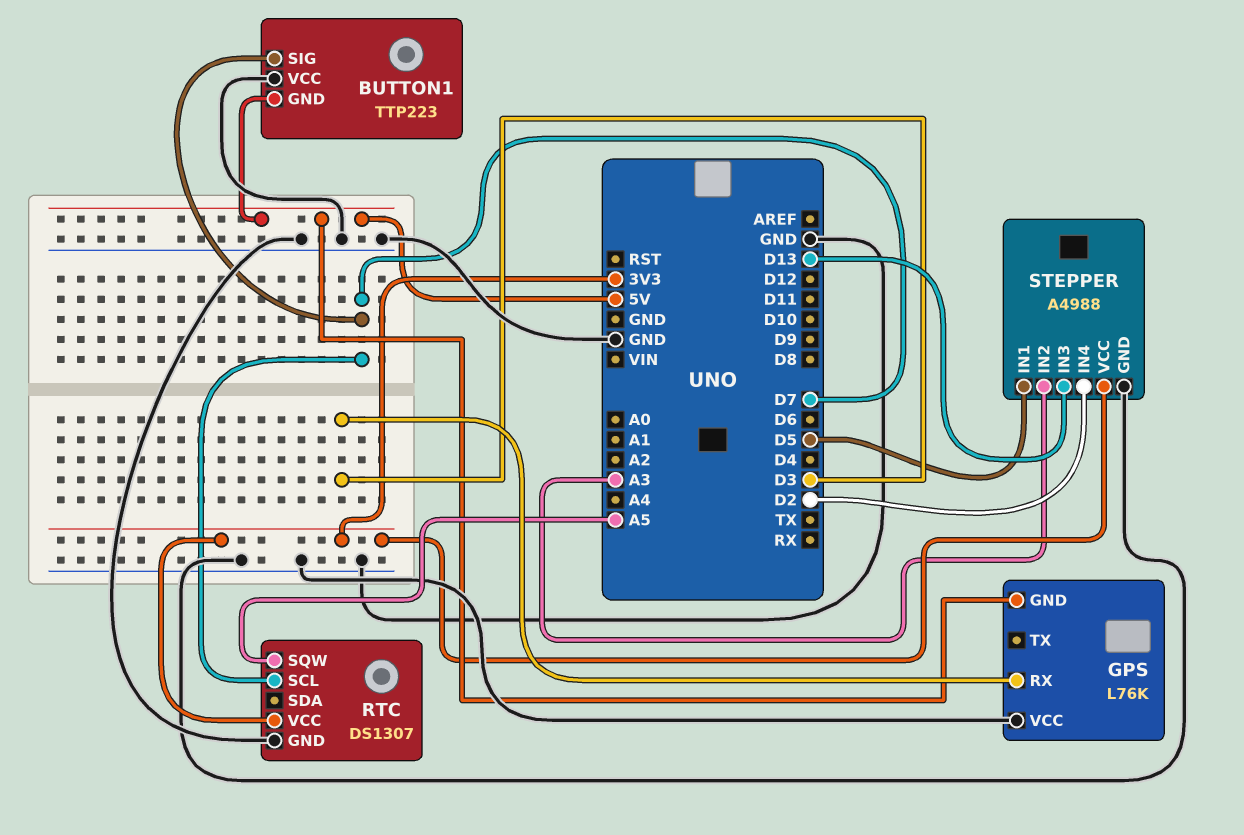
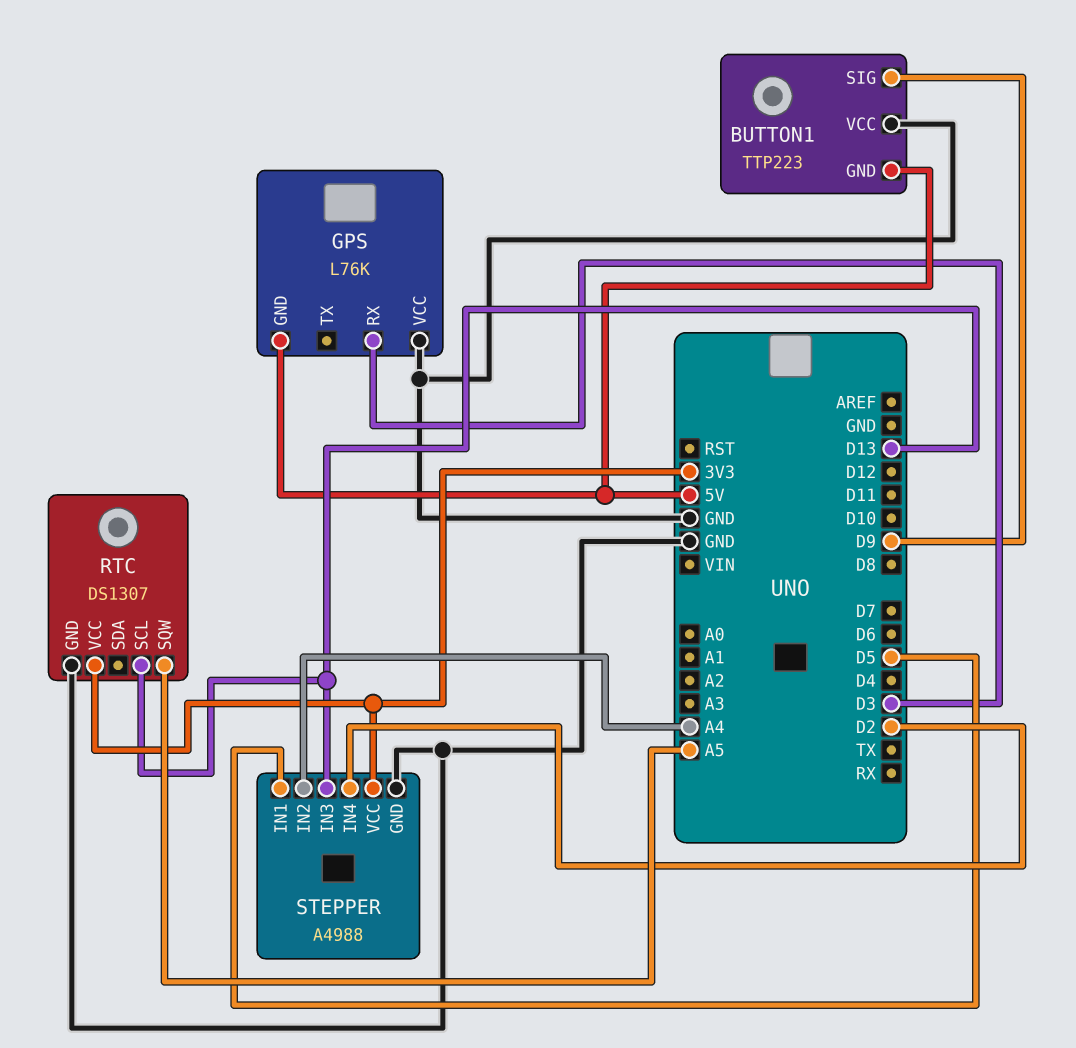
BUTTON1 pin SIG: D7 -> D9
RTC pin SCL: D7 -> D13
STEPPER pin IN2: A3 -> A4

